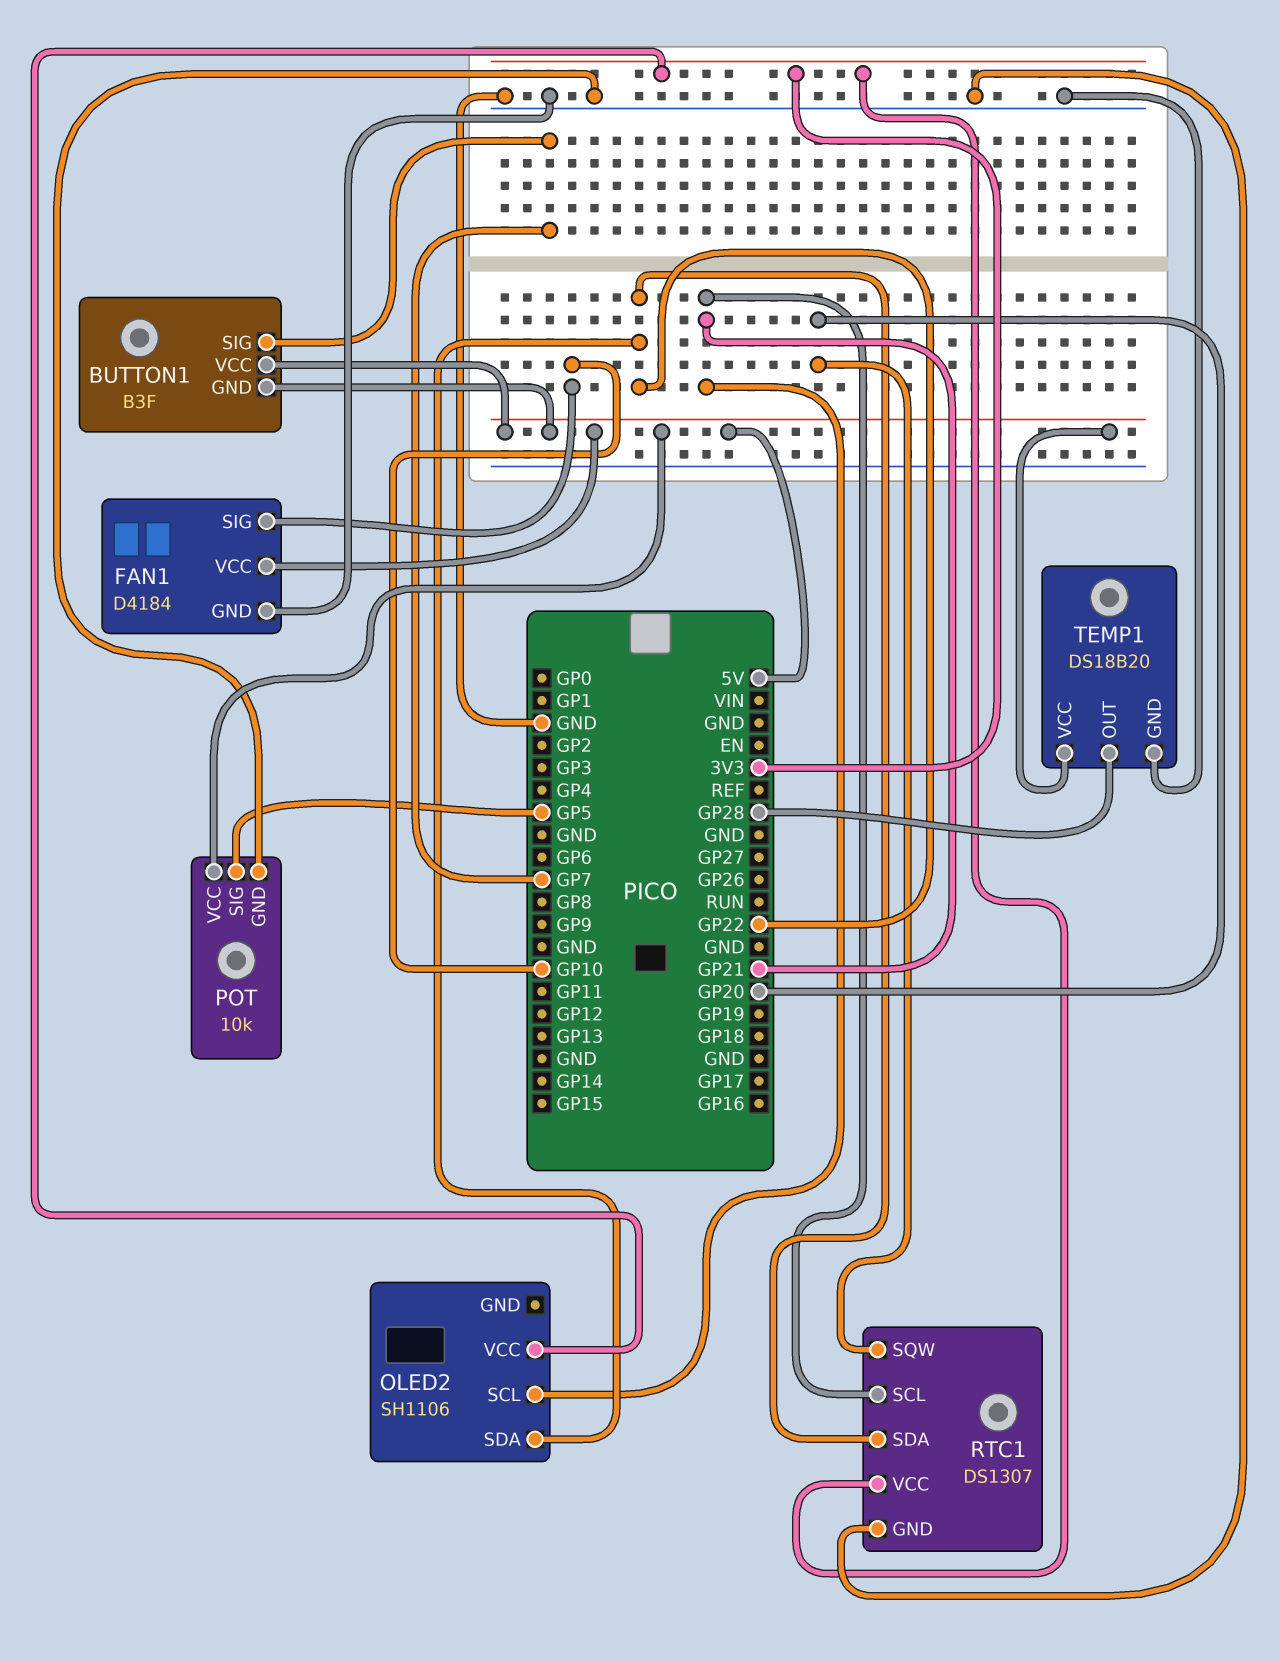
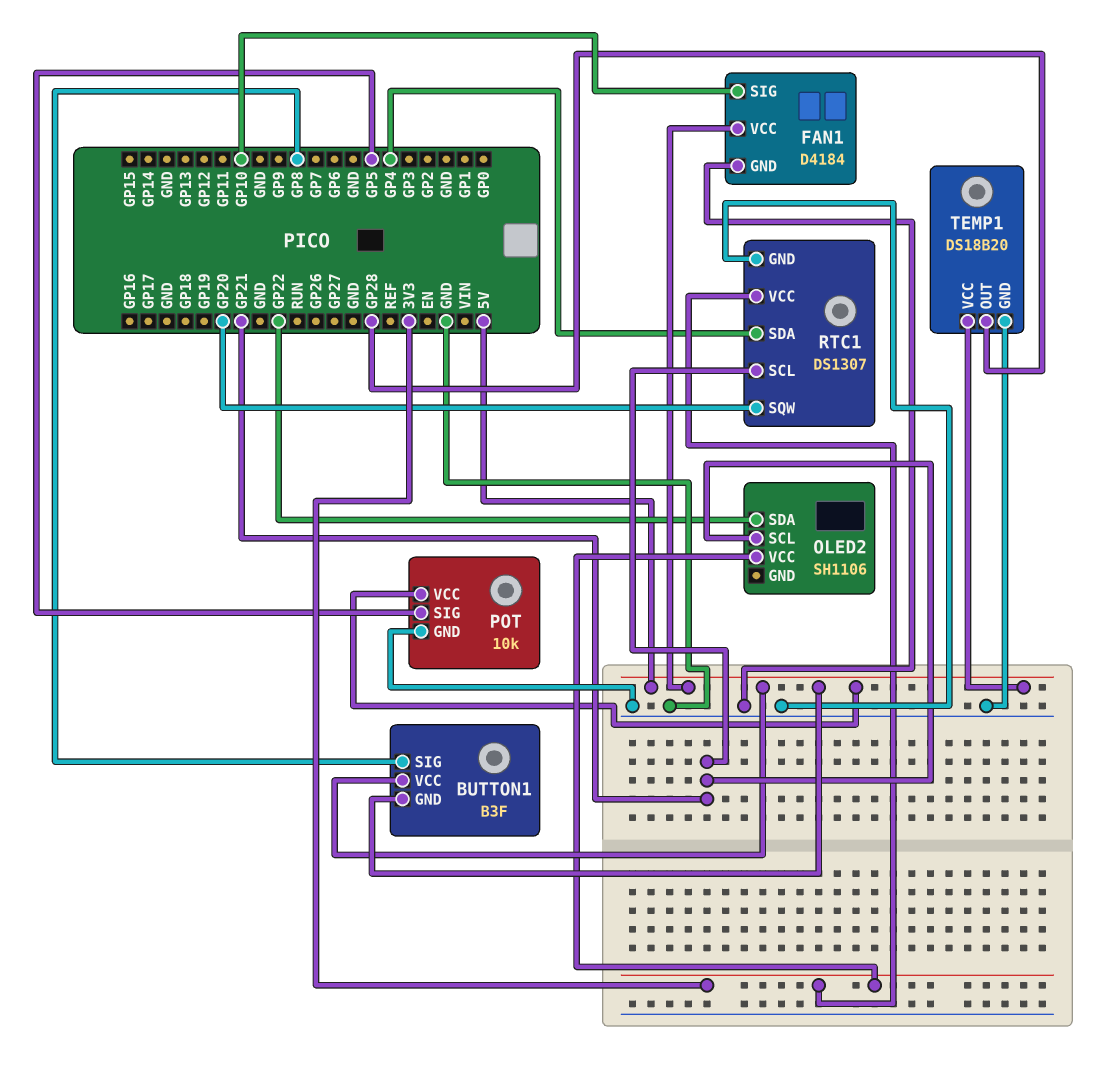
BUTTON1 pin SIG: GP7 -> GP8
RTC1 pin SDA: GP22 -> GP4

